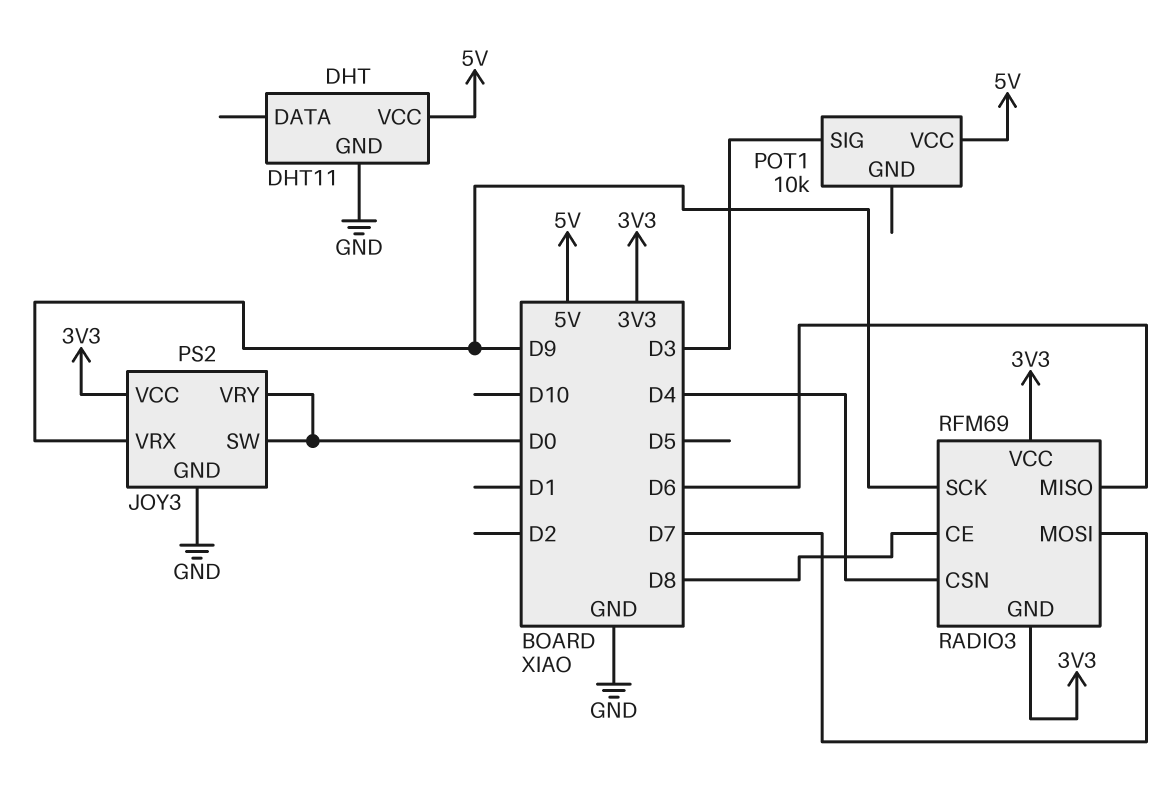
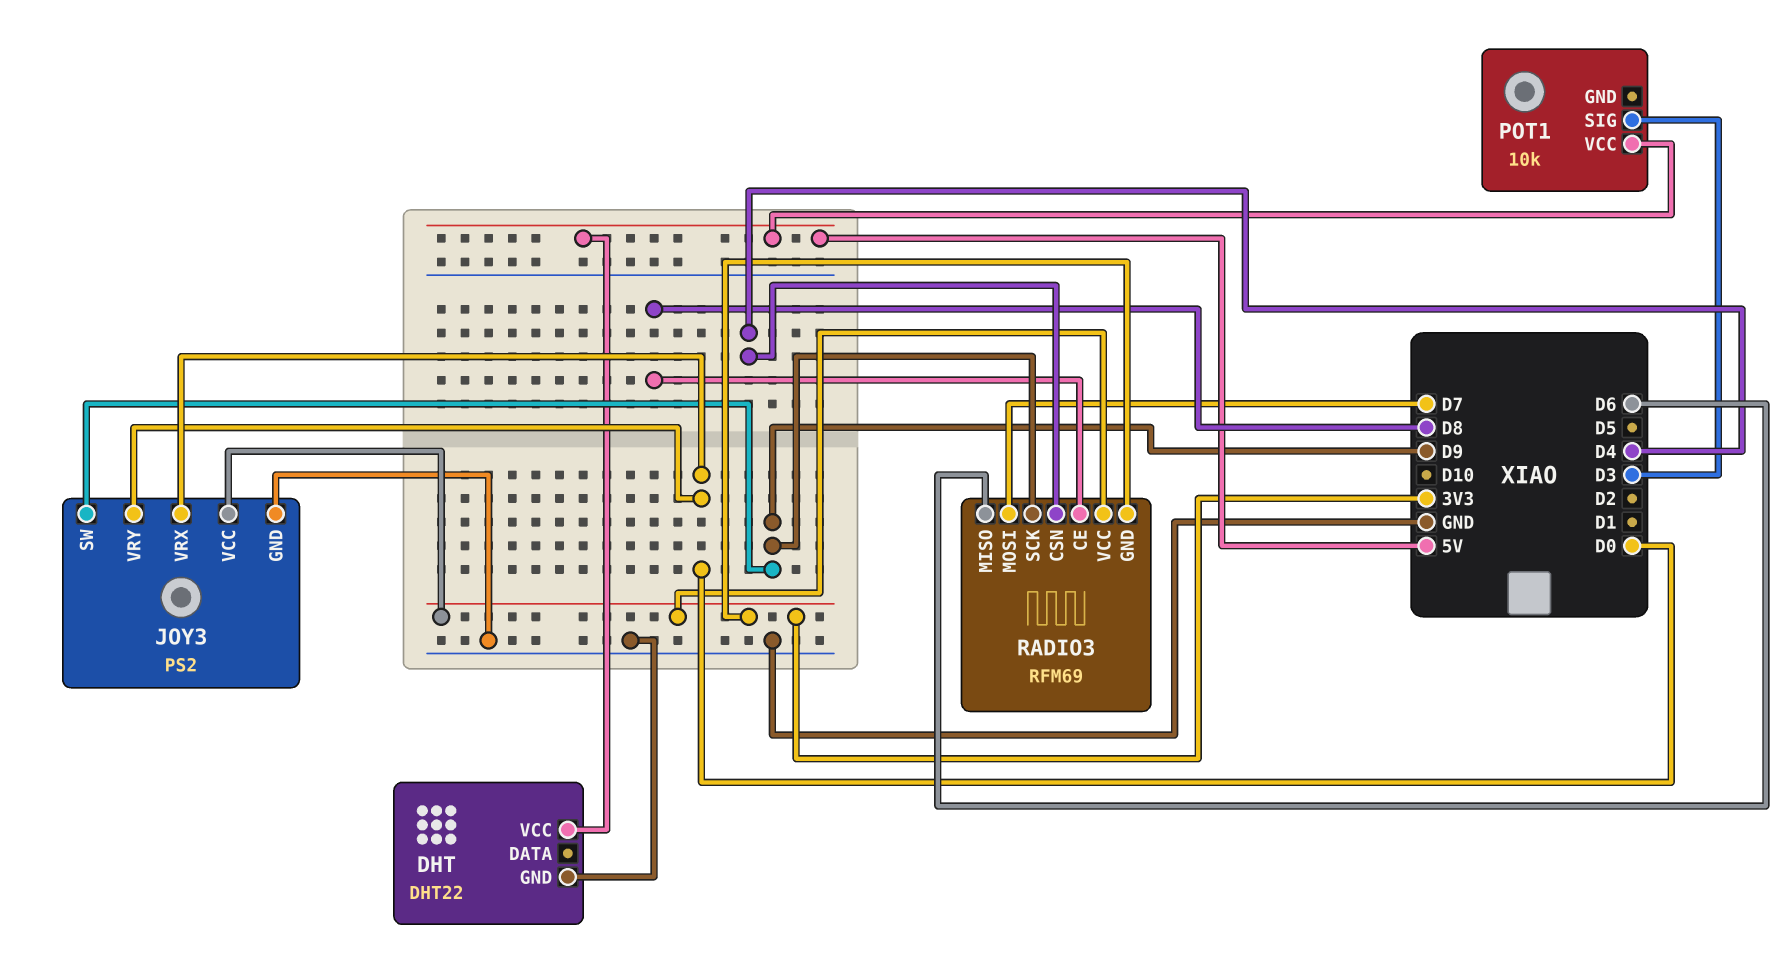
DHT: DHT11 -> DHT22
JOY3 pin SW: D0 -> D9
JOY3 pin VRX: D9 -> D0

